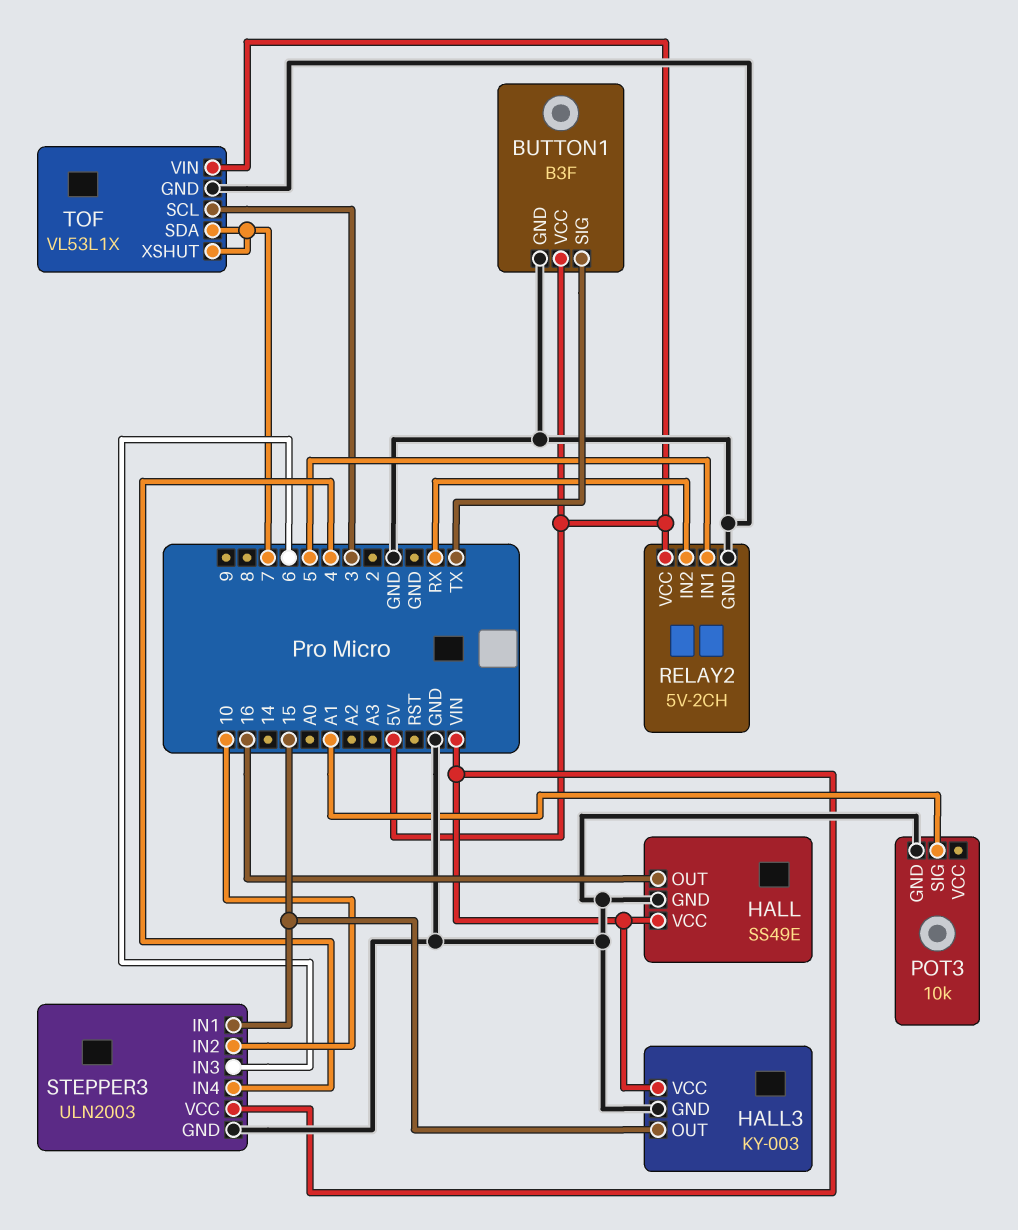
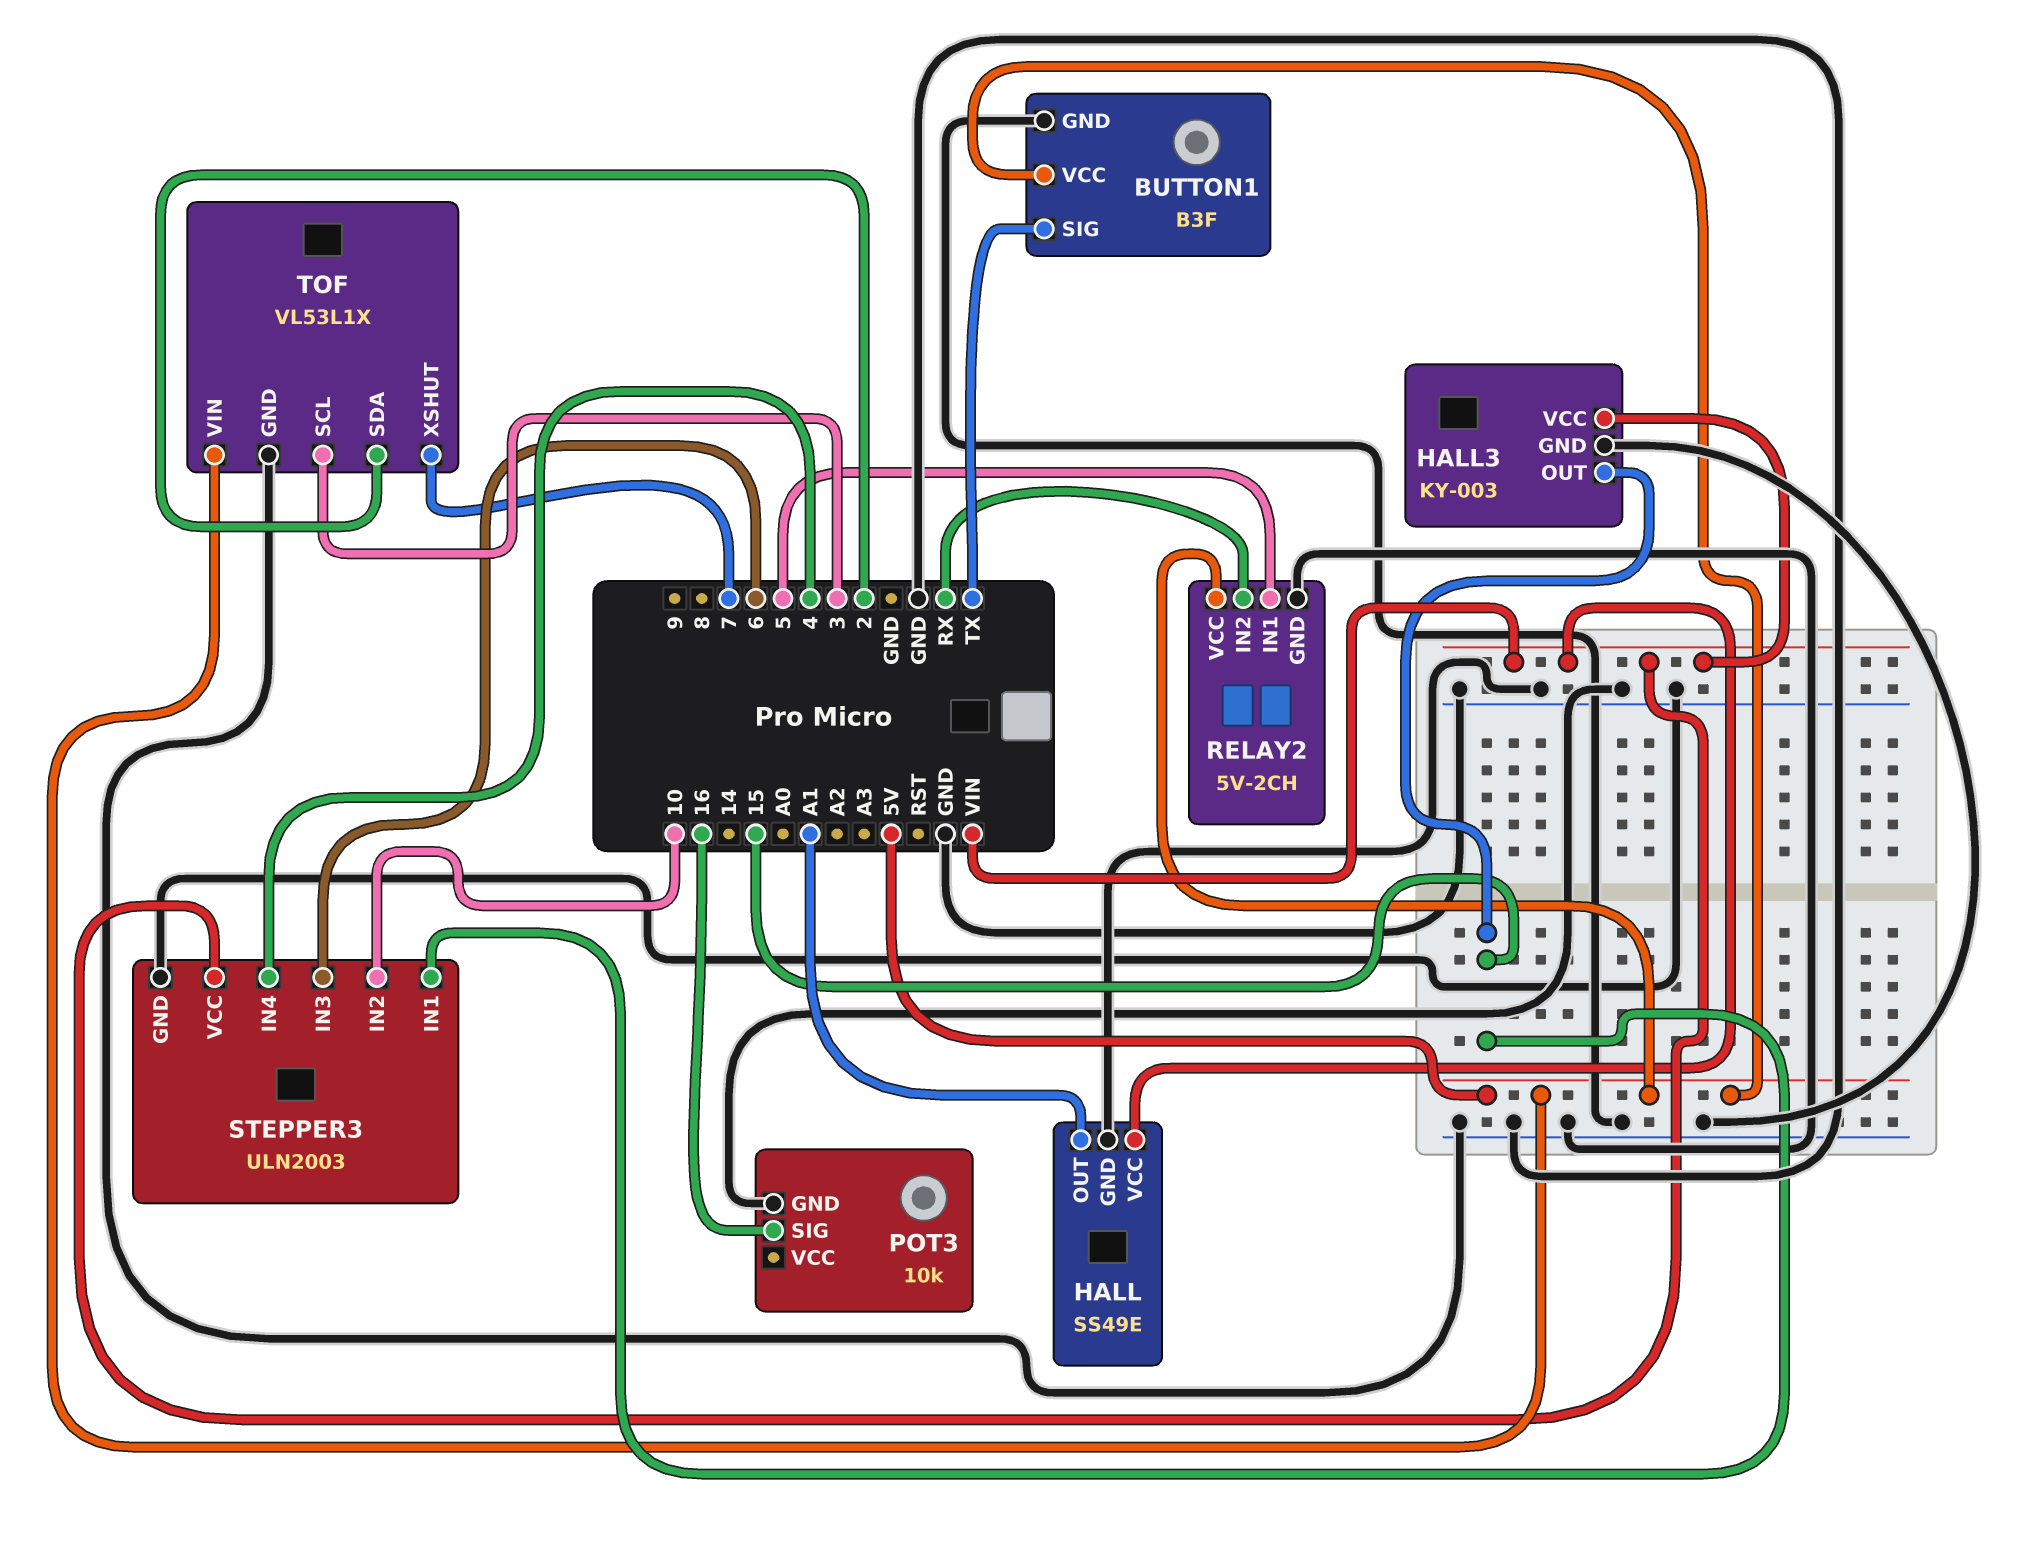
HALL pin OUT: 16 -> A1
POT3 pin SIG: A1 -> 16
TOF pin SDA: 7 -> 2

